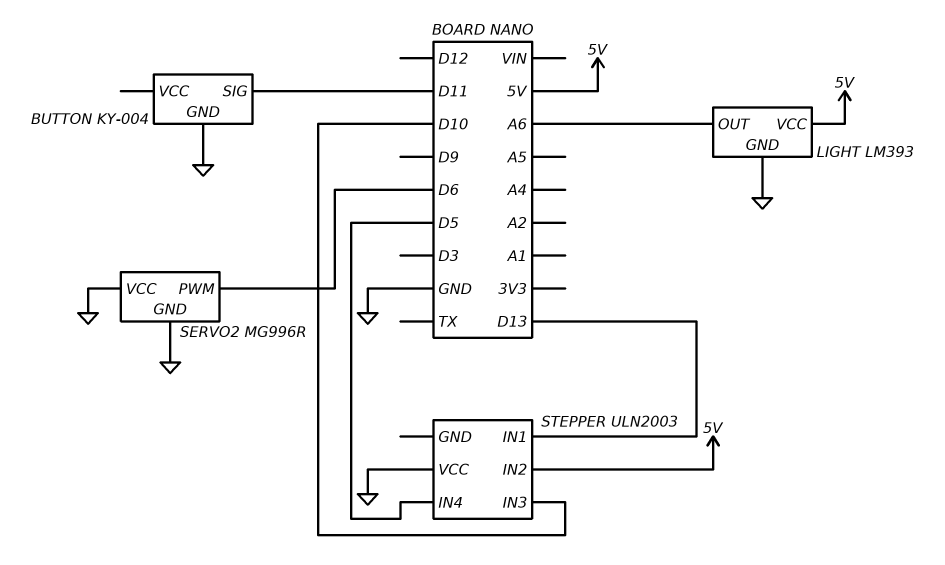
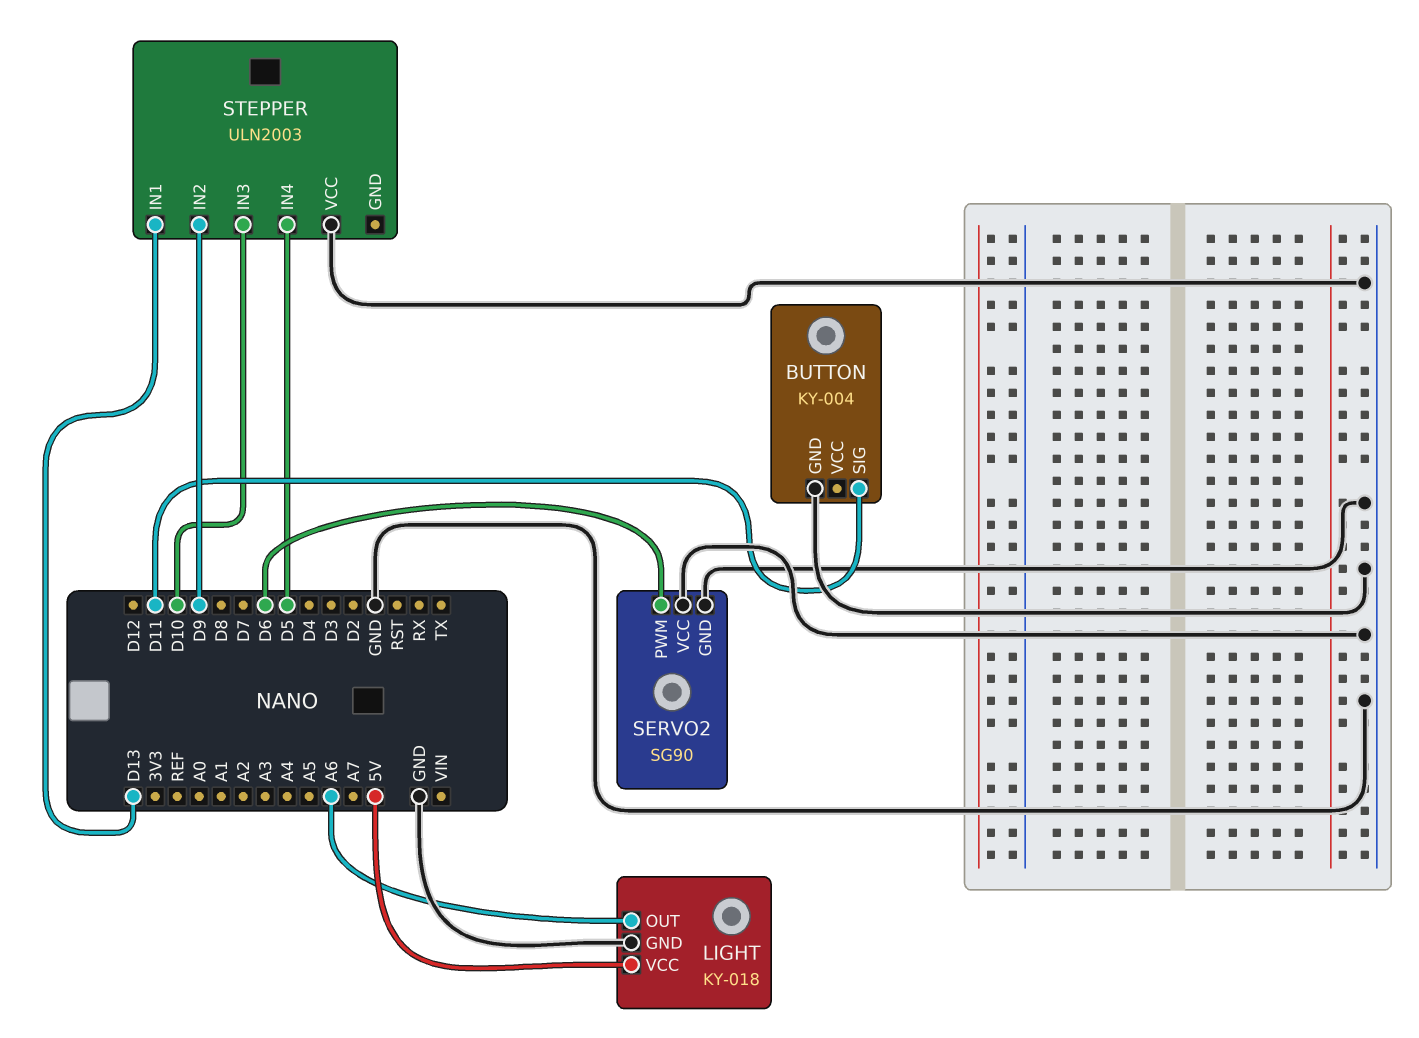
LIGHT: LM393 -> KY-018
SERVO2: MG996R -> SG90
STEPPER pin IN2: 5V -> D9

